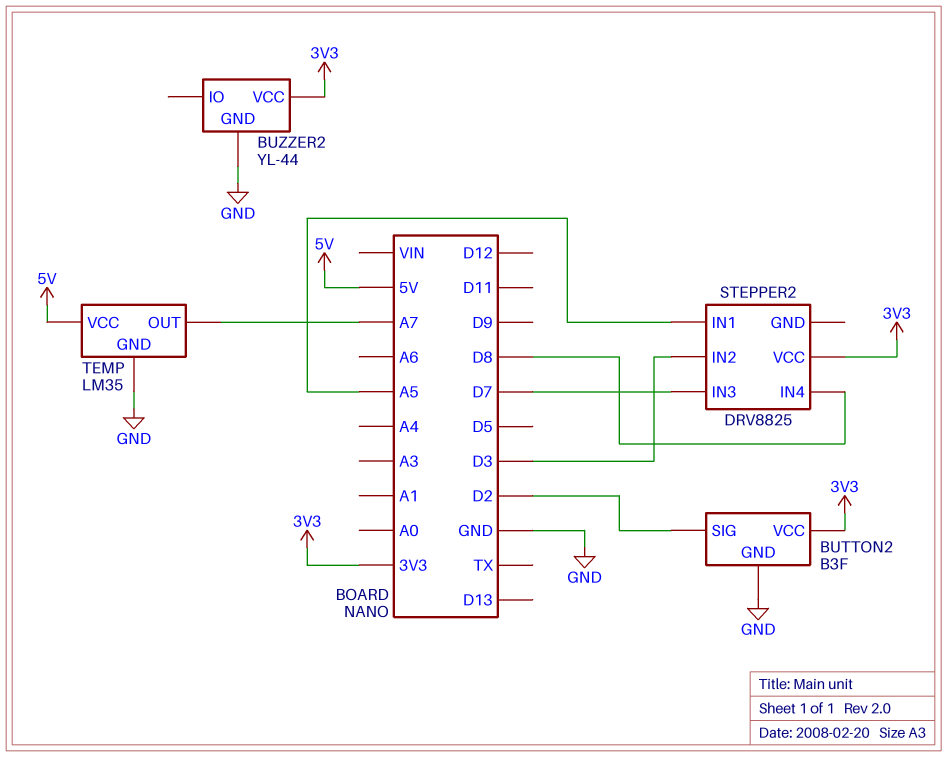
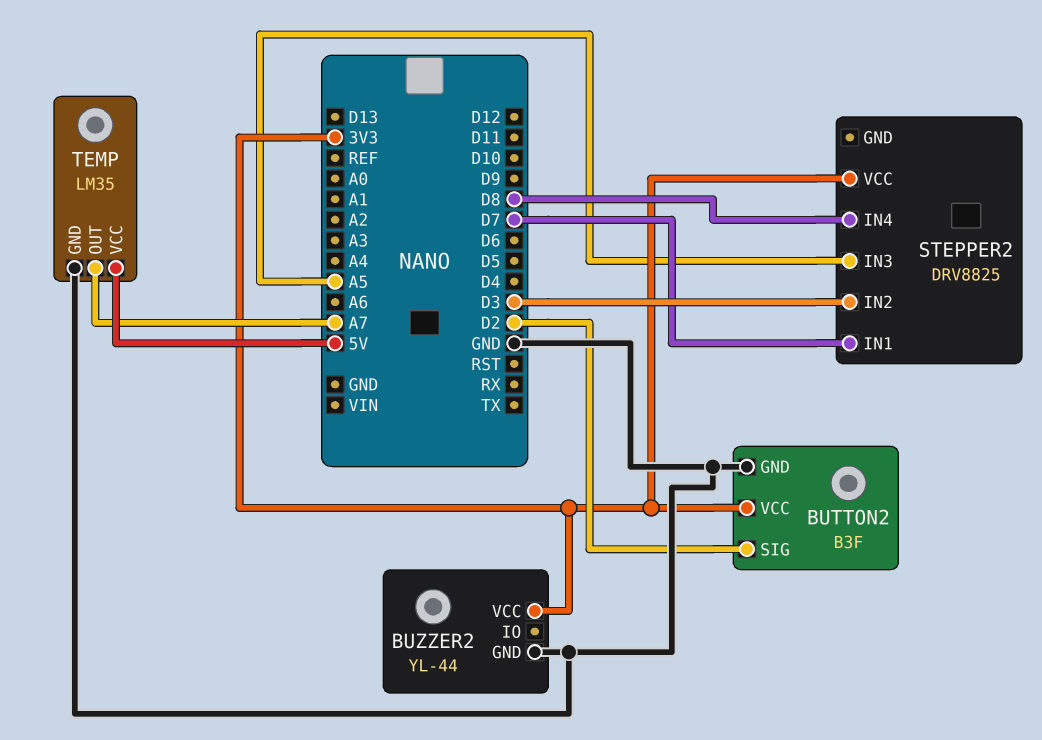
STEPPER2 pin IN1: A5 -> D7
STEPPER2 pin IN3: D7 -> A5

